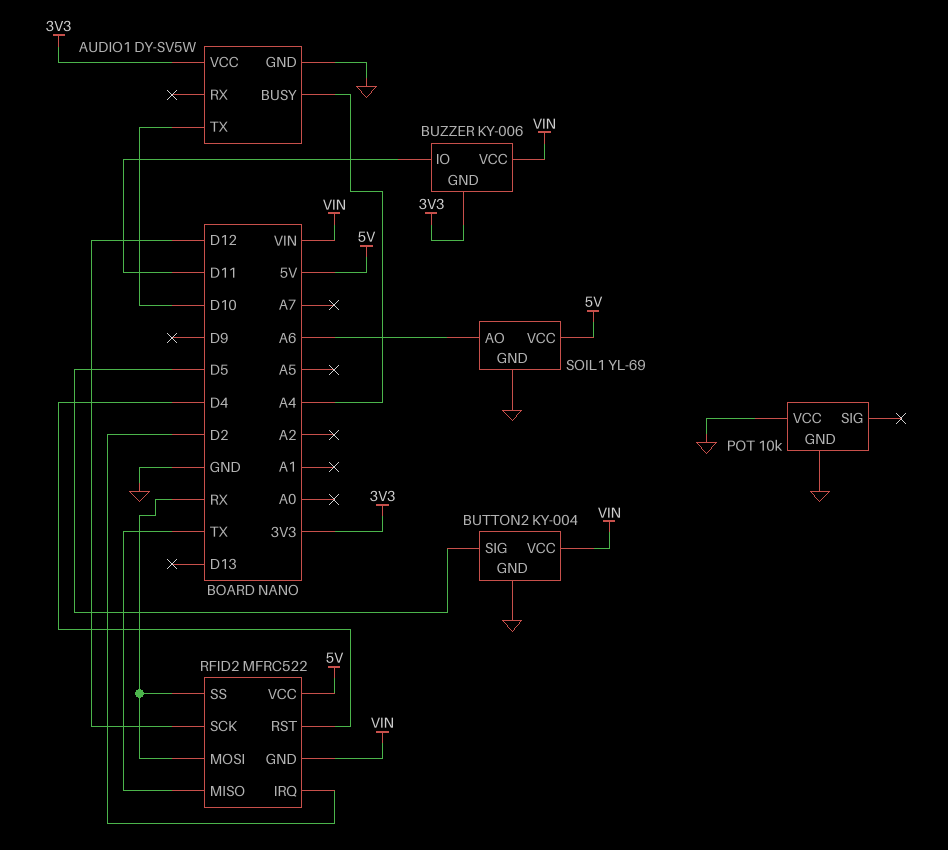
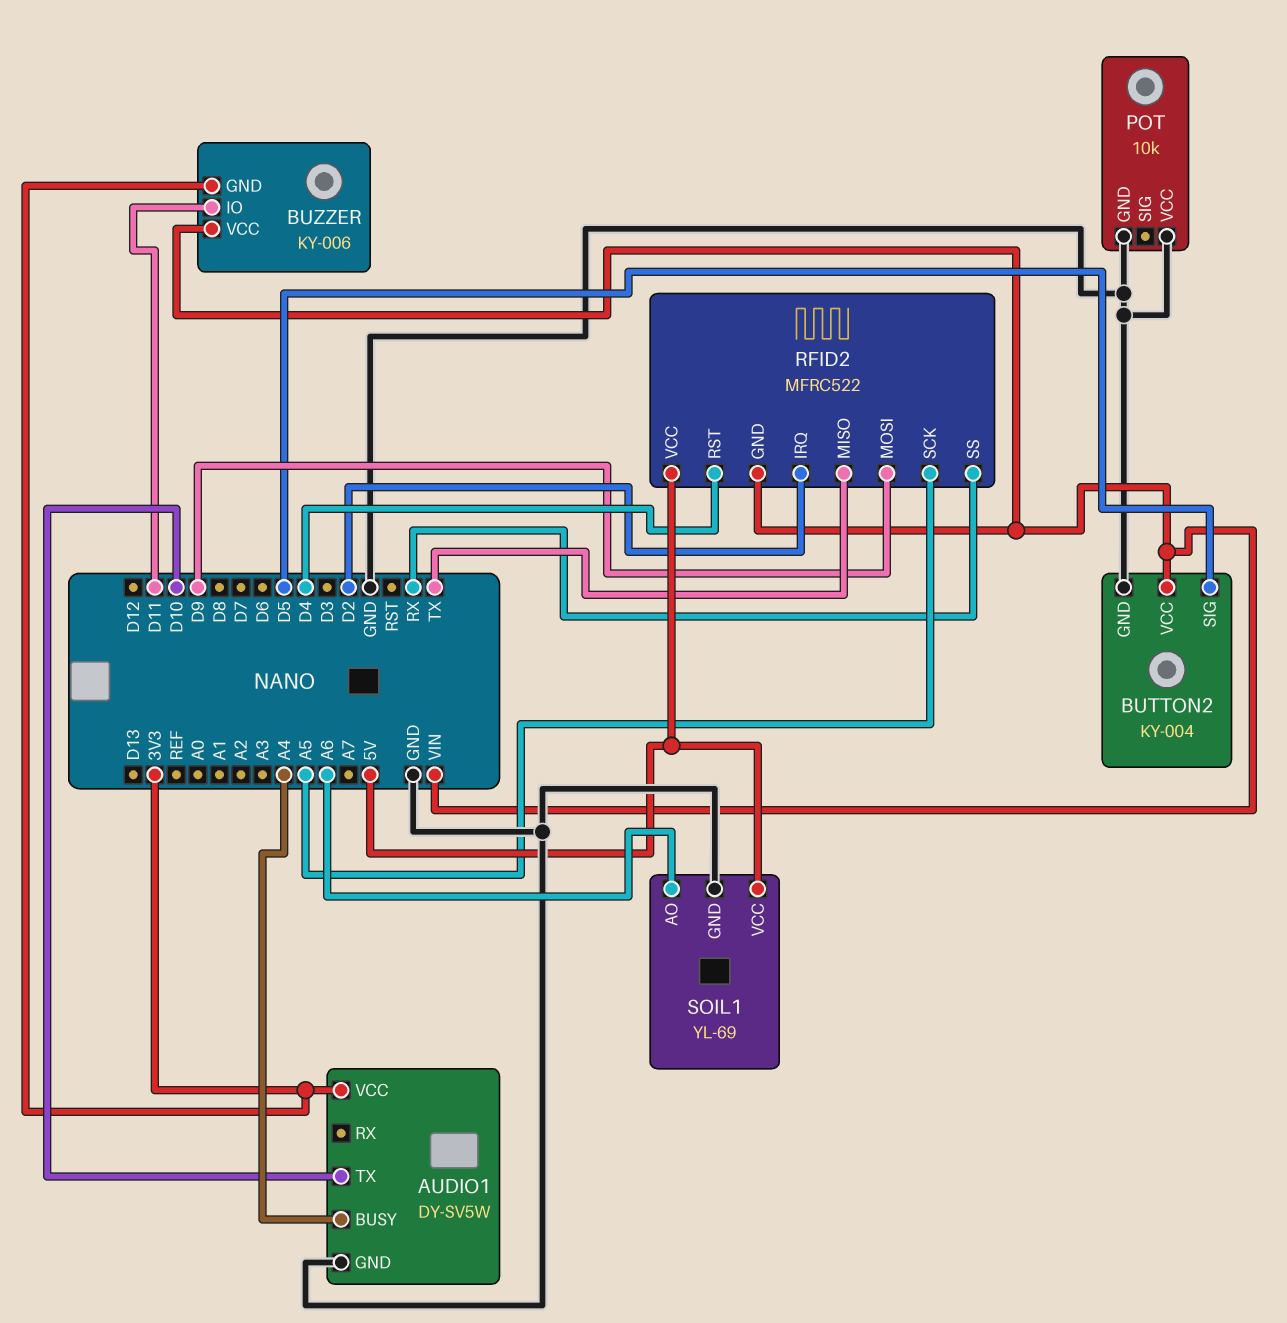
RFID2 pin MOSI: RX -> D9
RFID2 pin SCK: D12 -> A5

